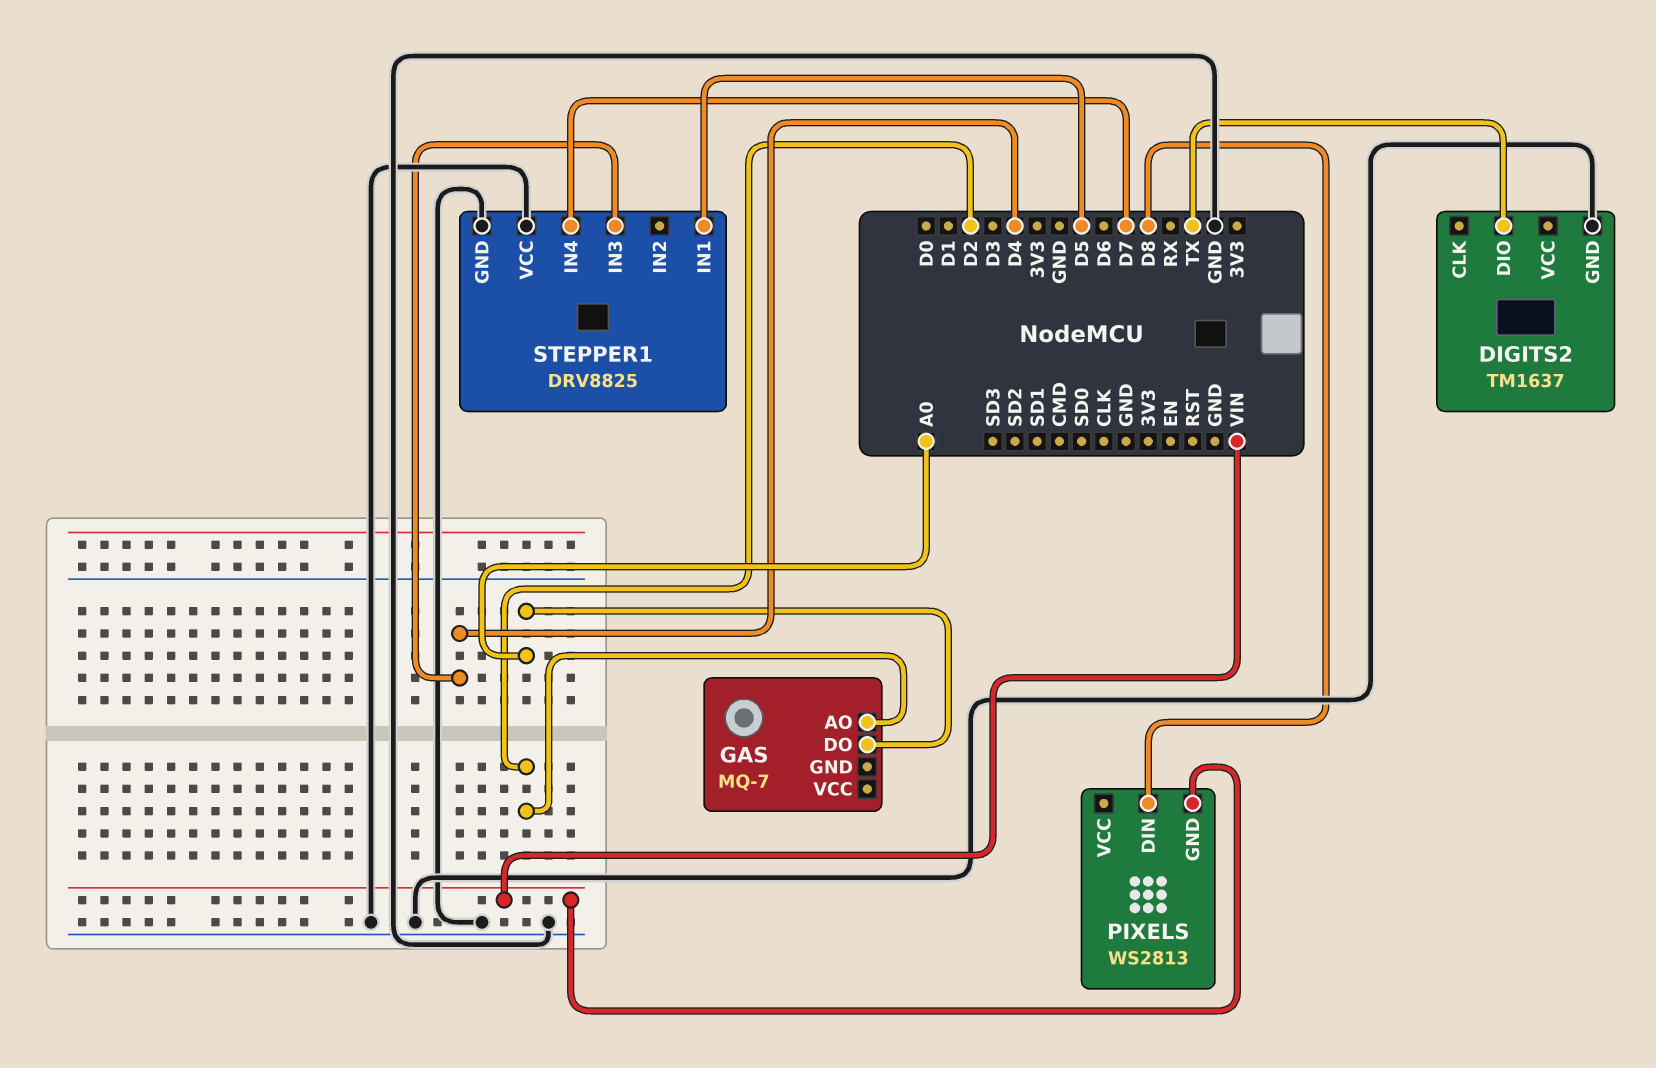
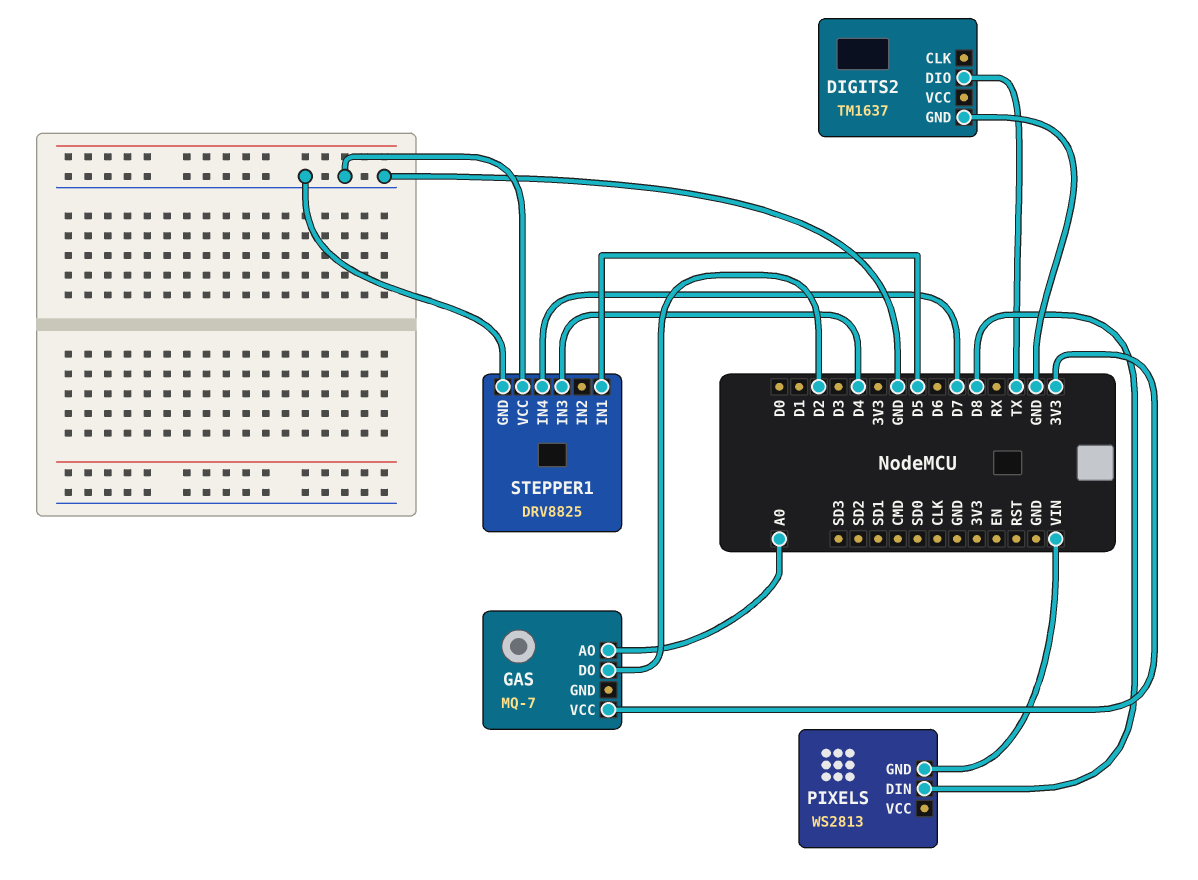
GAS pin AO: D2 -> A0
GAS pin DO: A0 -> D2
GAS pin VCC: none -> 3V3

